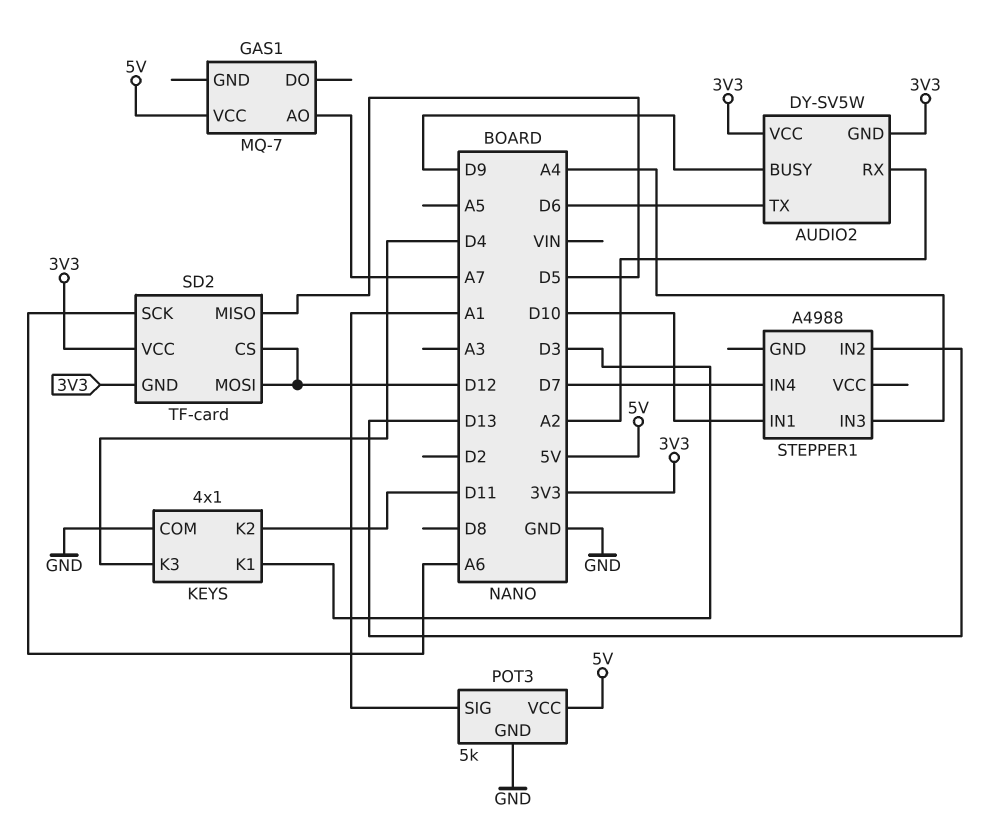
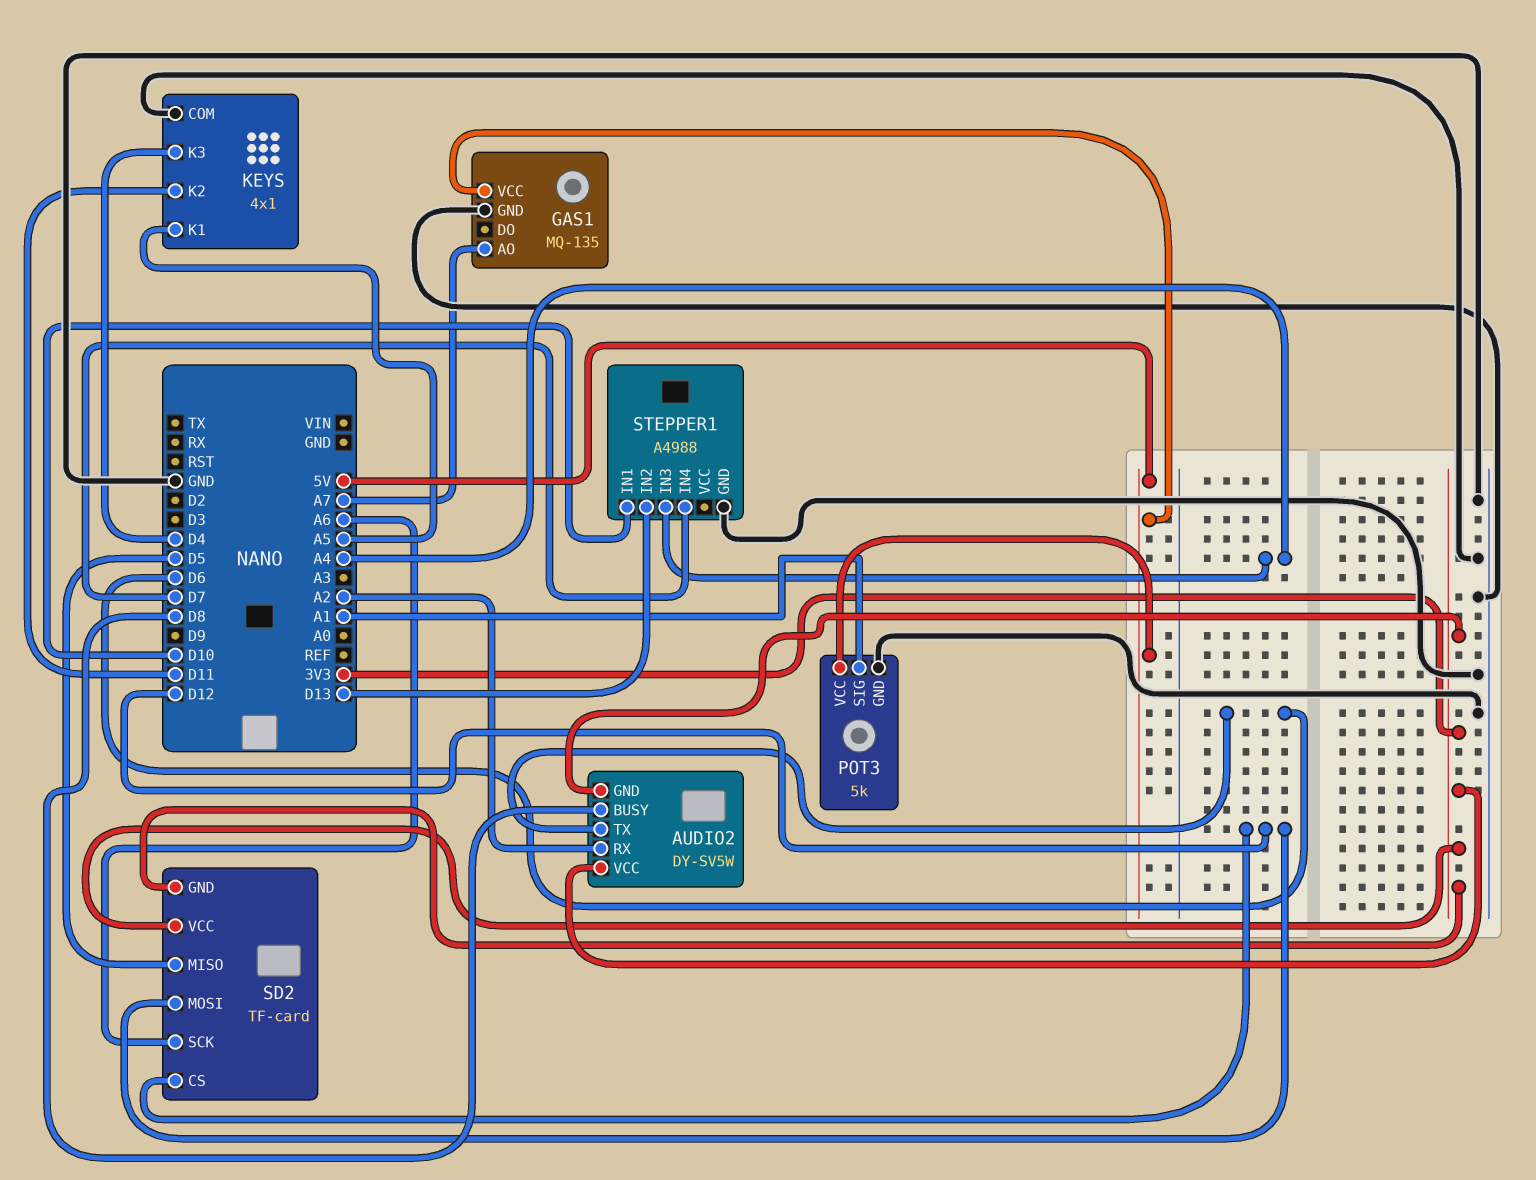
AUDIO2 pin BUSY: D9 -> D8
GAS1: MQ-7 -> MQ-135
GAS1 pin GND: none -> GND
KEYS pin K1: D3 -> A5
STEPPER1 pin GND: none -> GND

